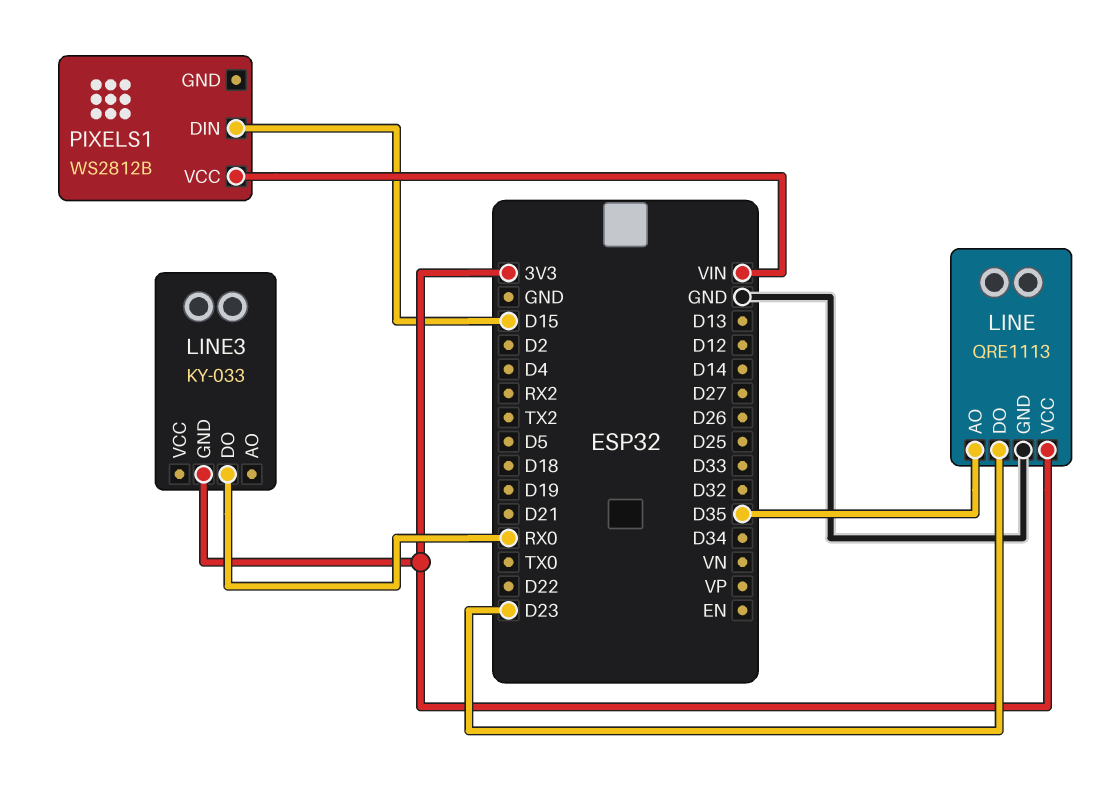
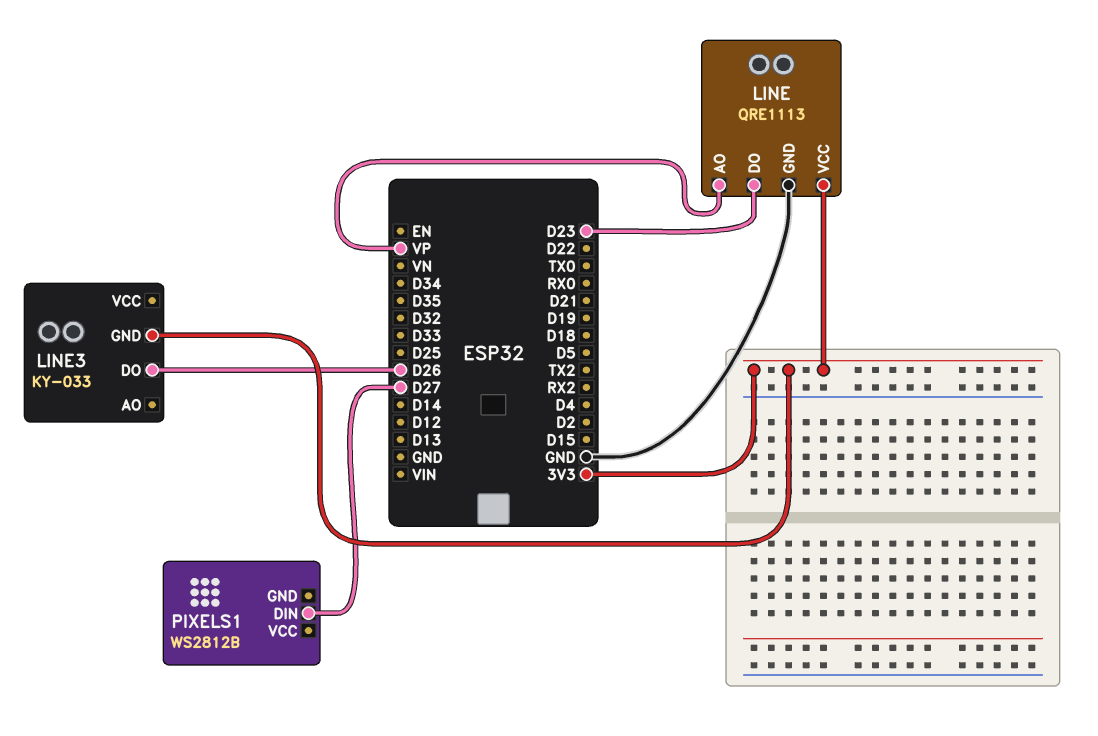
LINE pin AO: D35 -> VP
LINE3 pin DO: RX0 -> D26
PIXELS1 pin DIN: D15 -> D27
PIXELS1 pin VCC: VIN -> none

